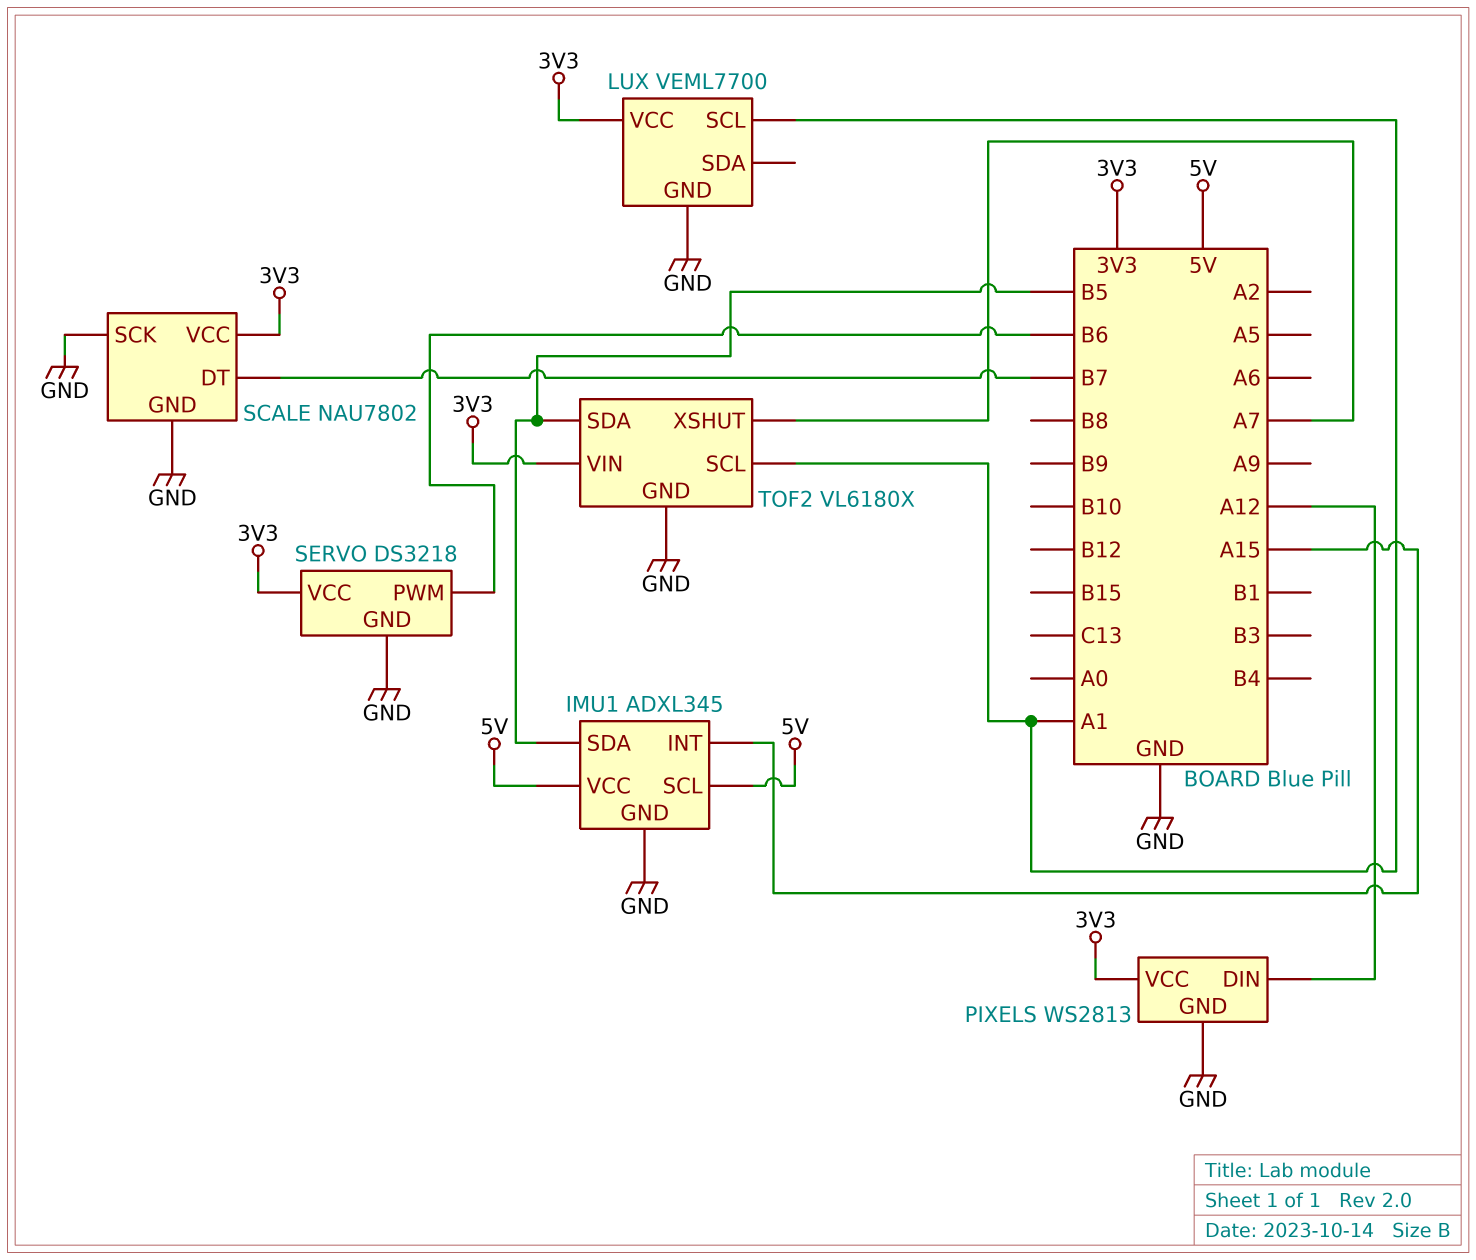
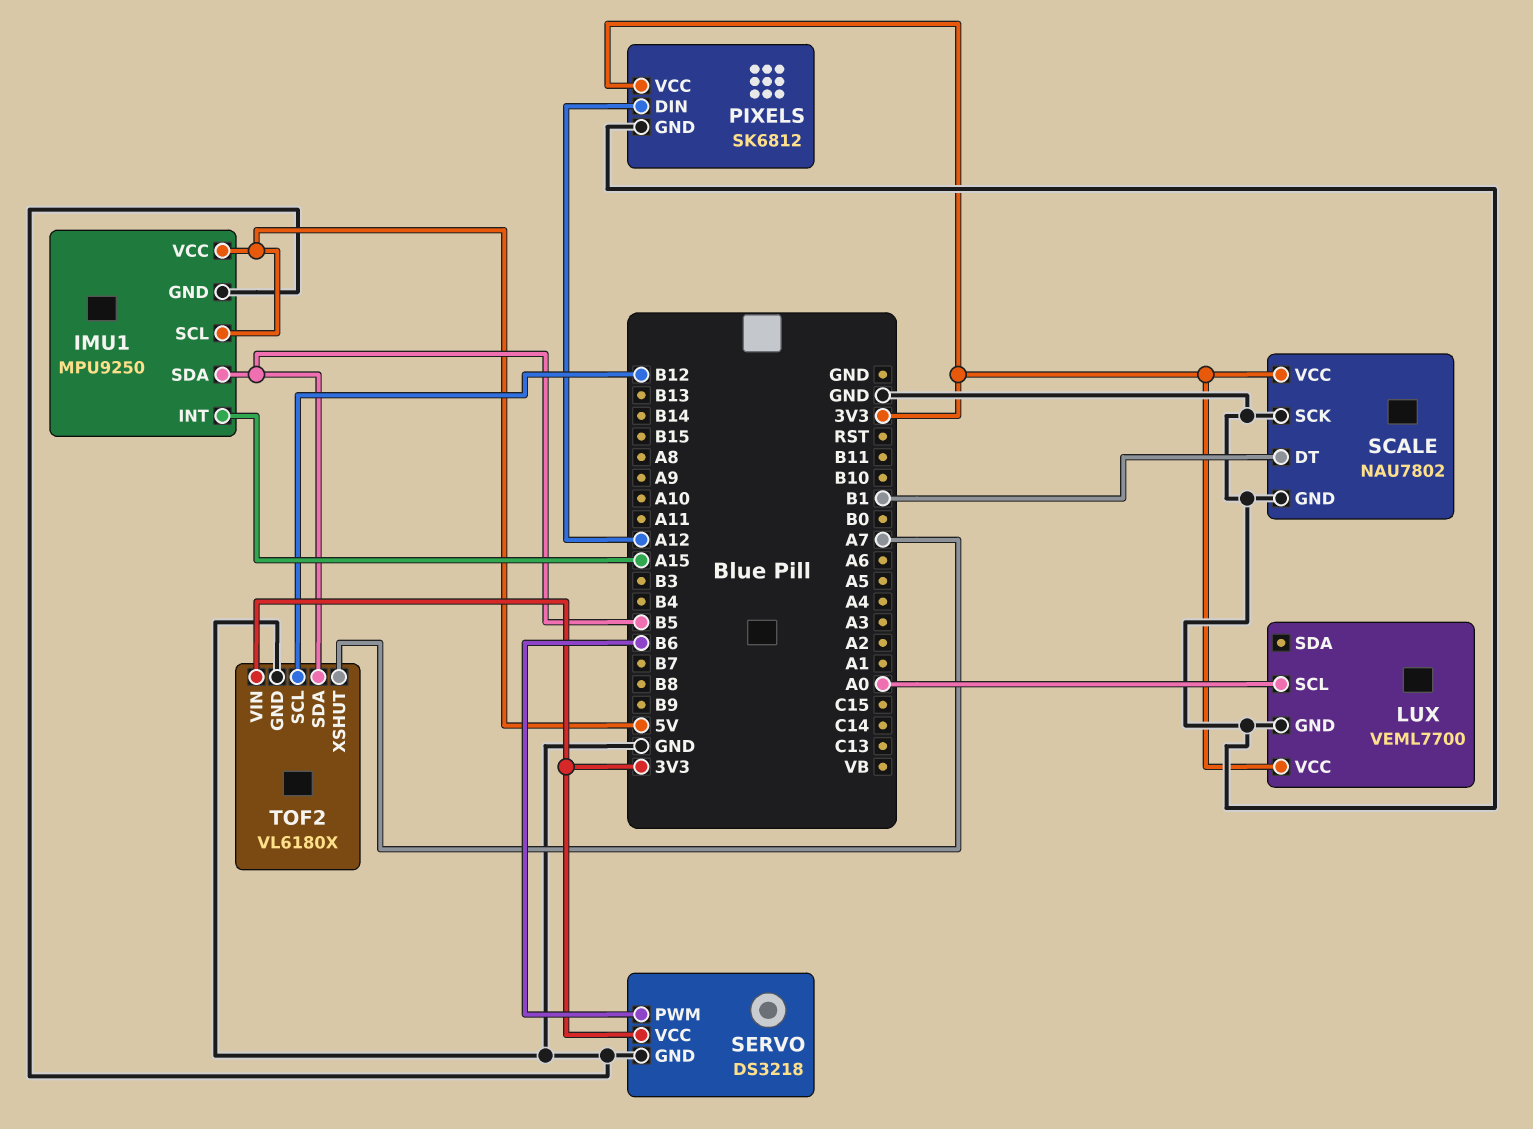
IMU1: ADXL345 -> MPU9250
LUX pin SCL: A1 -> A0
PIXELS: WS2813 -> SK6812
SCALE pin DT: B7 -> B1
TOF2 pin SCL: A1 -> B12

